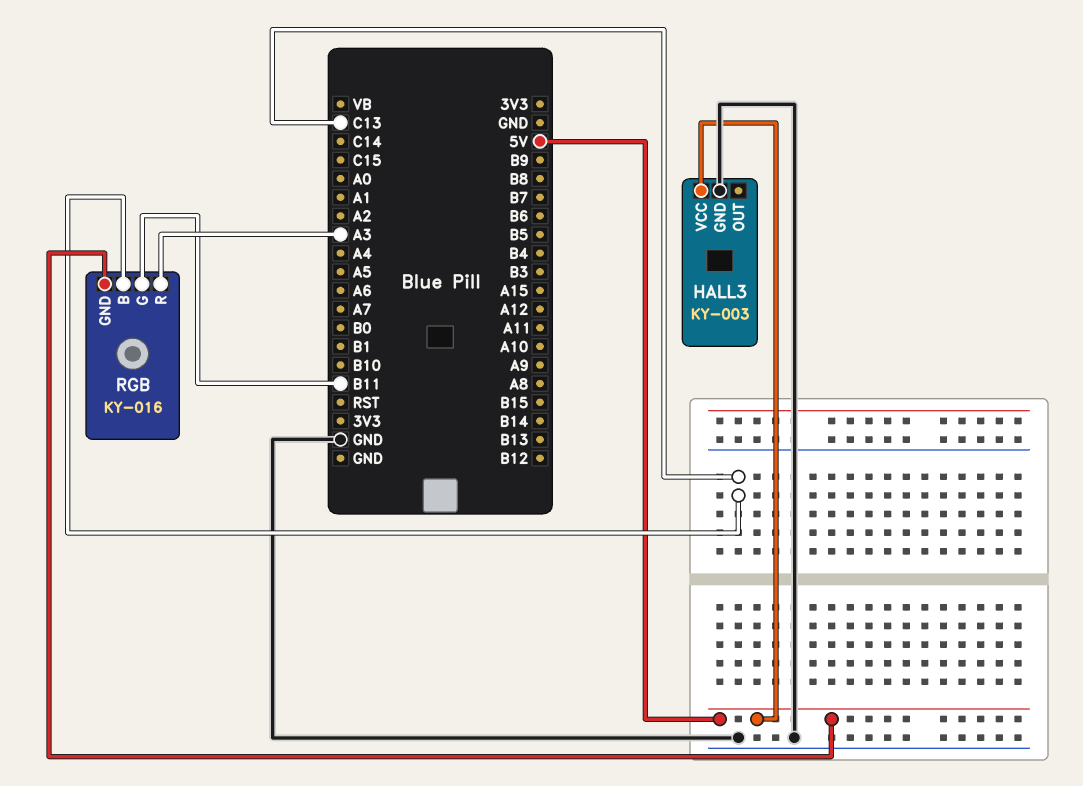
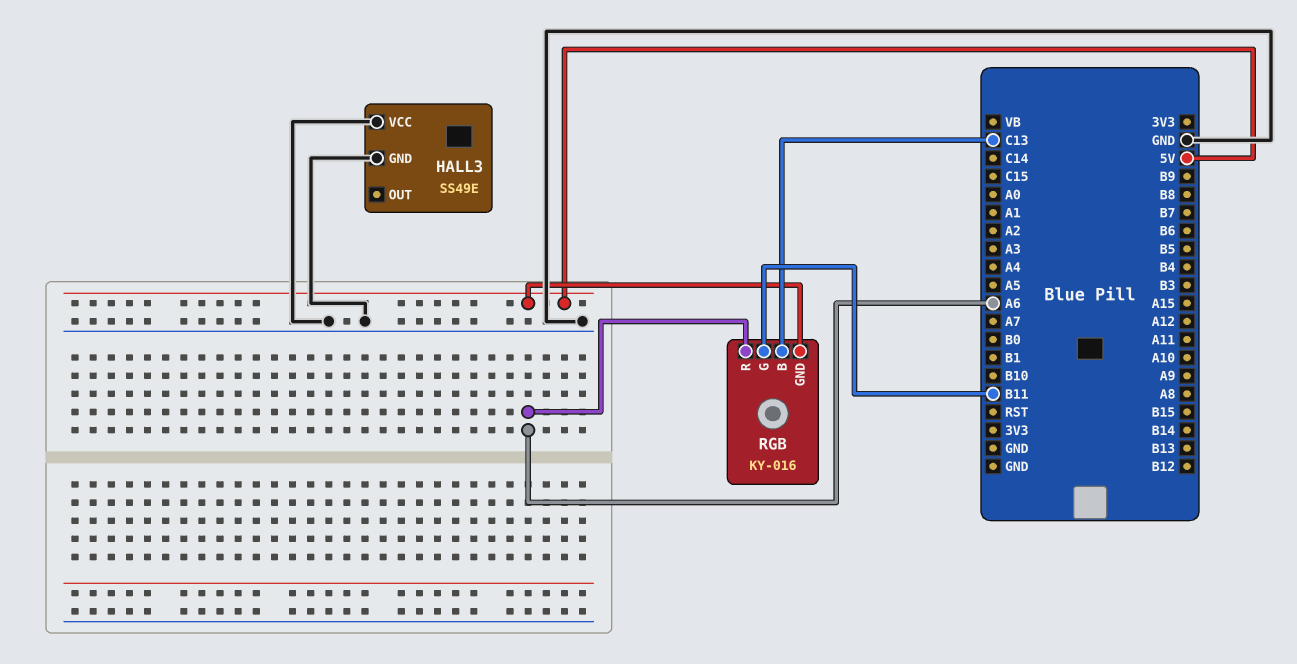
HALL3: KY-003 -> SS49E
HALL3 pin VCC: 5V -> GND
RGB pin R: A3 -> A6

